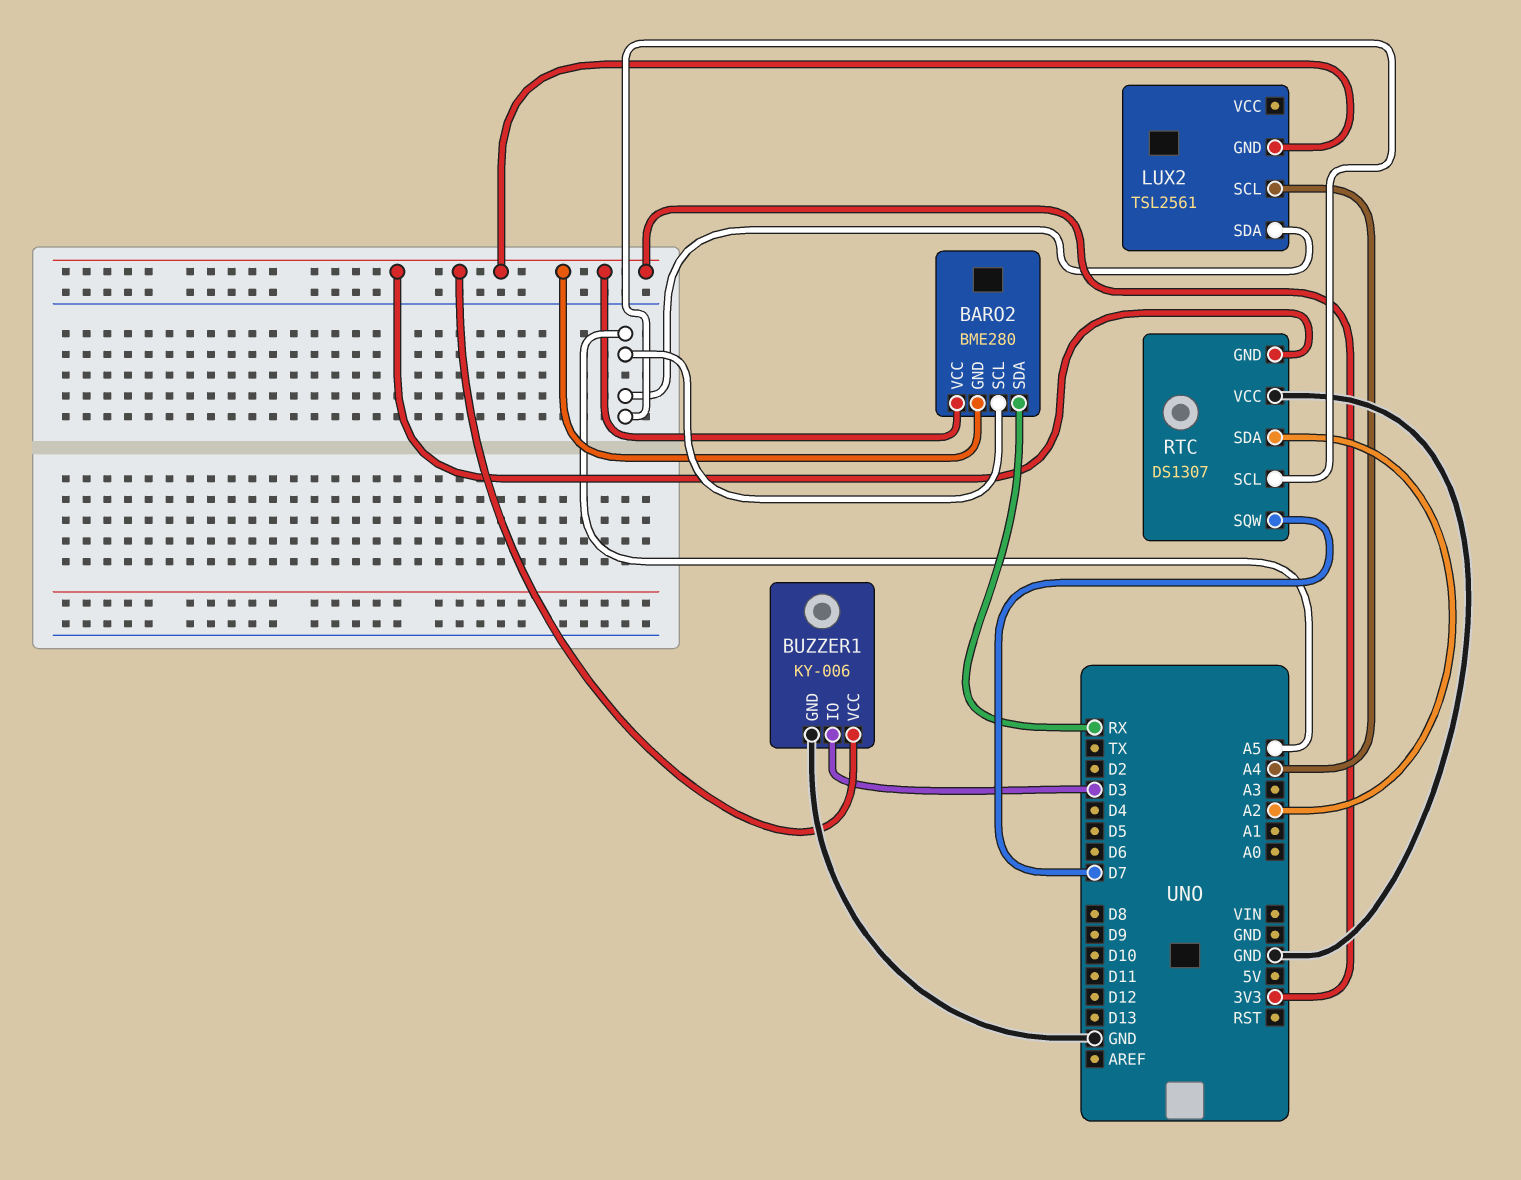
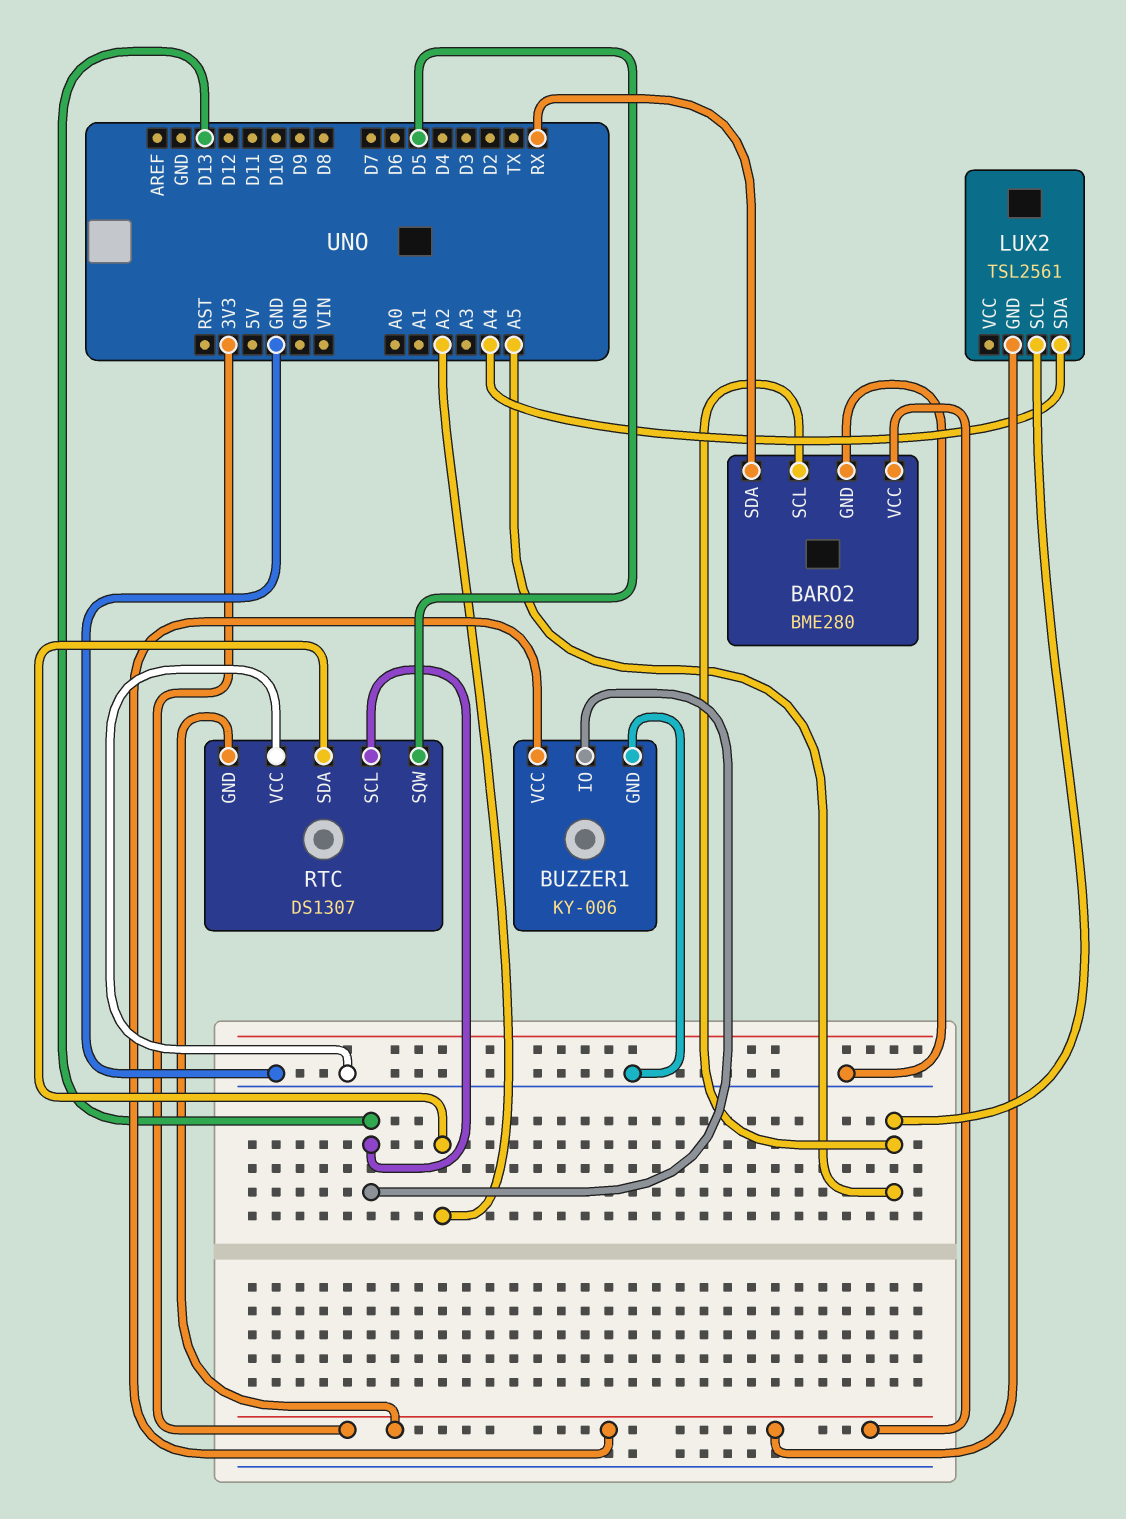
BARO2 pin GND: 3V3 -> GND
BUZZER1 pin IO: D3 -> D13
LUX2 pin SCL: A4 -> A5
LUX2 pin SDA: A5 -> A4
RTC pin SCL: A5 -> D13
RTC pin SQW: D7 -> D5

